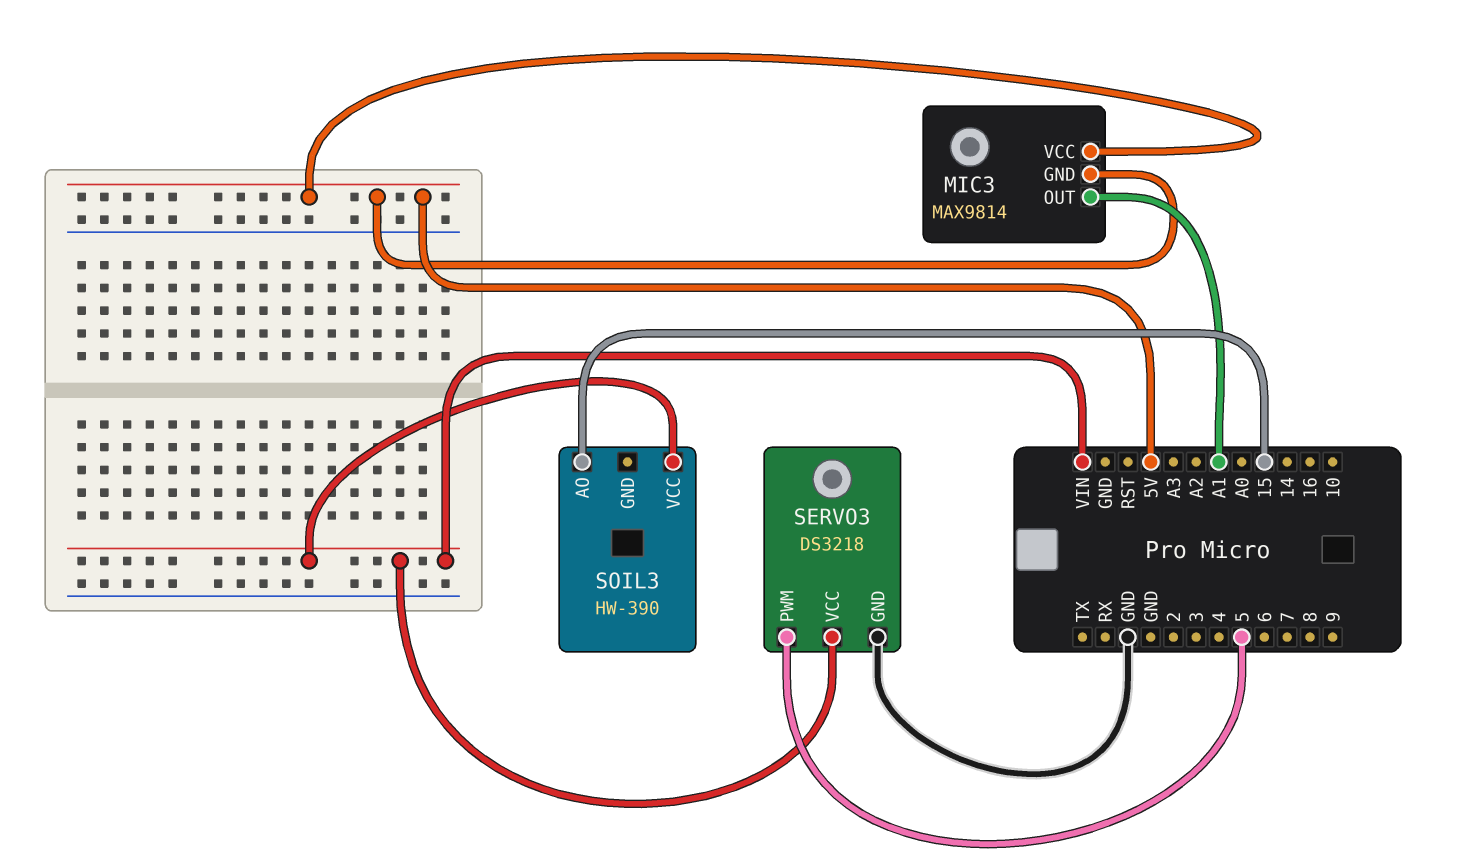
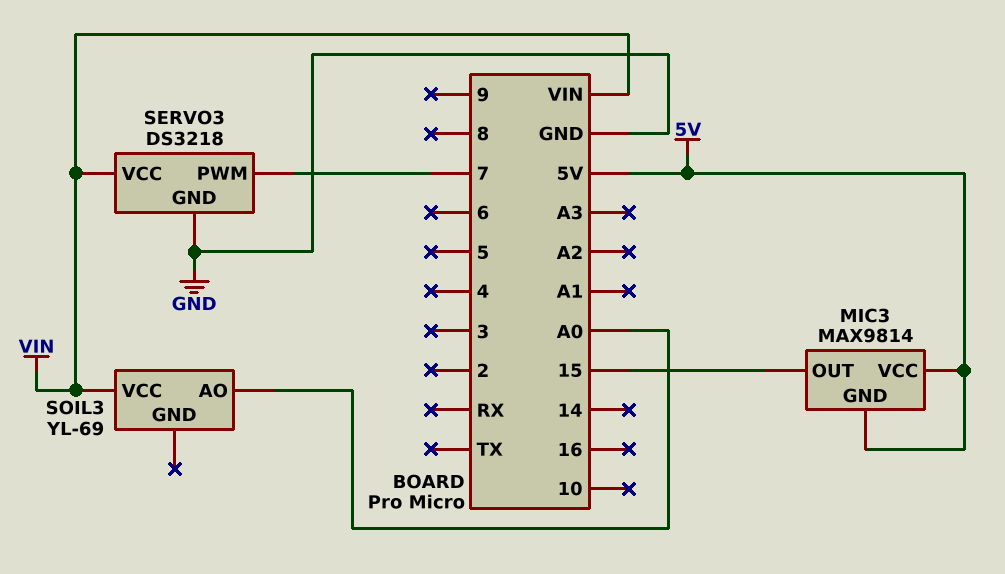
MIC3 pin OUT: A1 -> 15
SERVO3 pin PWM: 5 -> 7
SOIL3: HW-390 -> YL-69
SOIL3 pin AO: 15 -> A0

